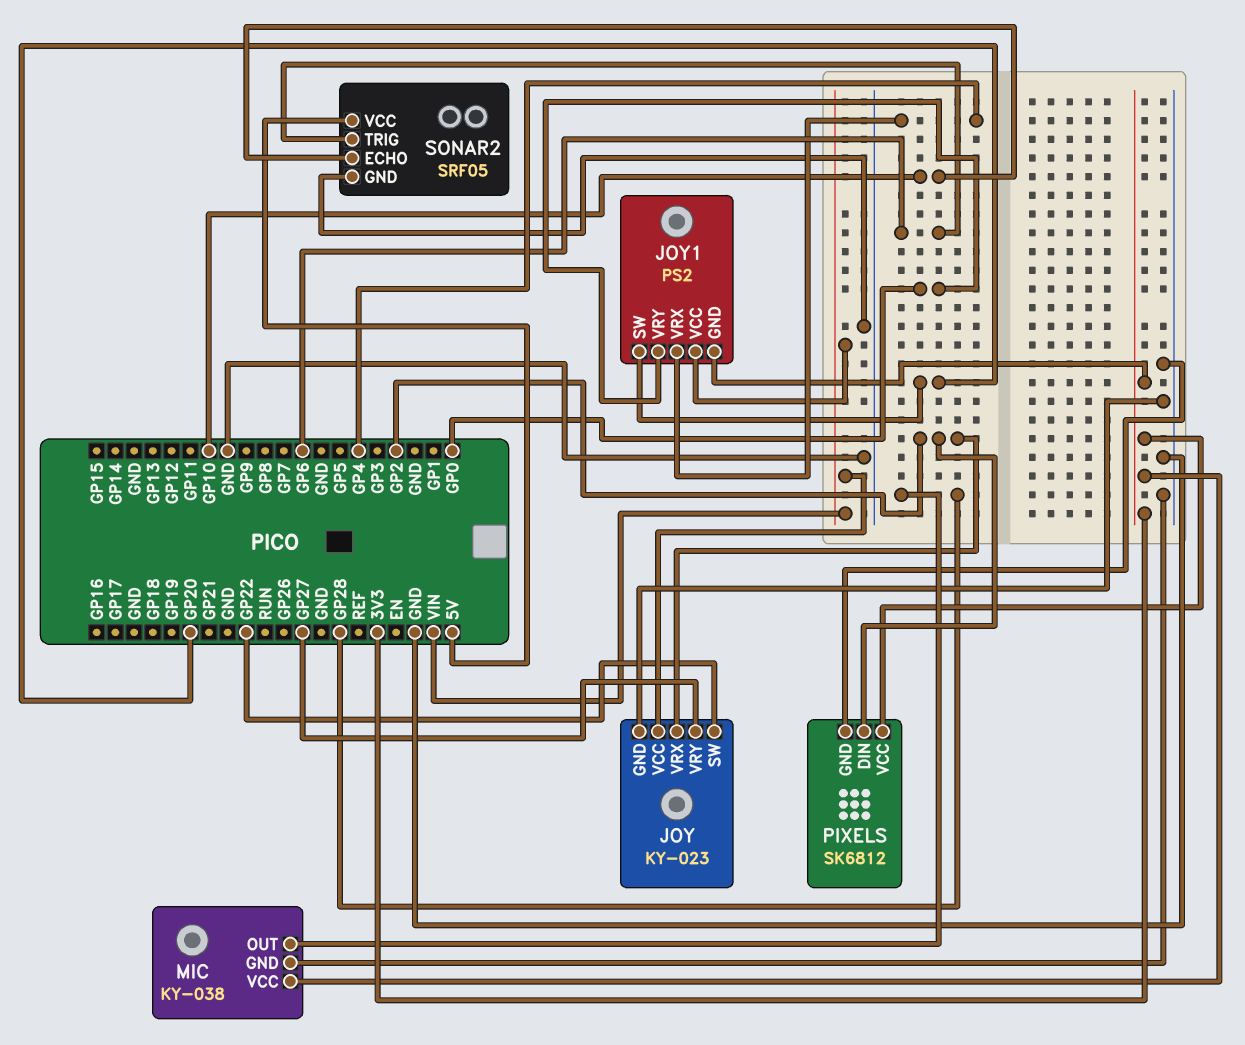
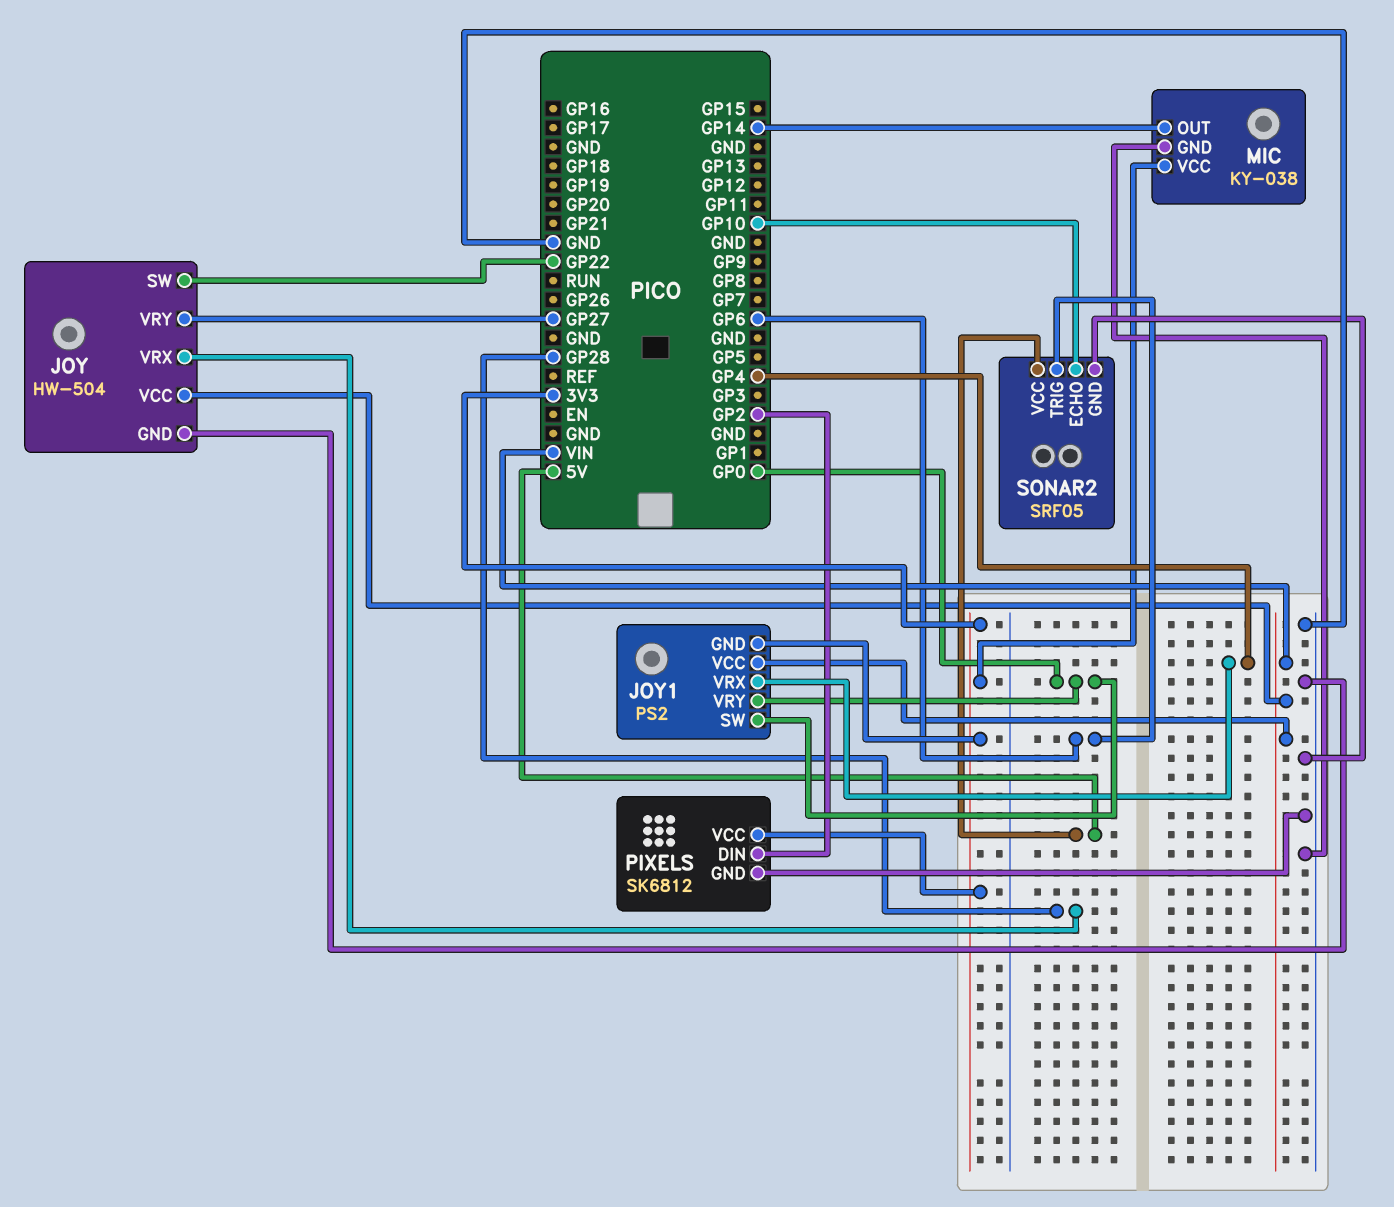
JOY: KY-023 -> HW-504
JOY pin VRX: GP2 -> GP28
JOY1 pin SW: GP20 -> GP0
MIC pin OUT: GP28 -> GP14

